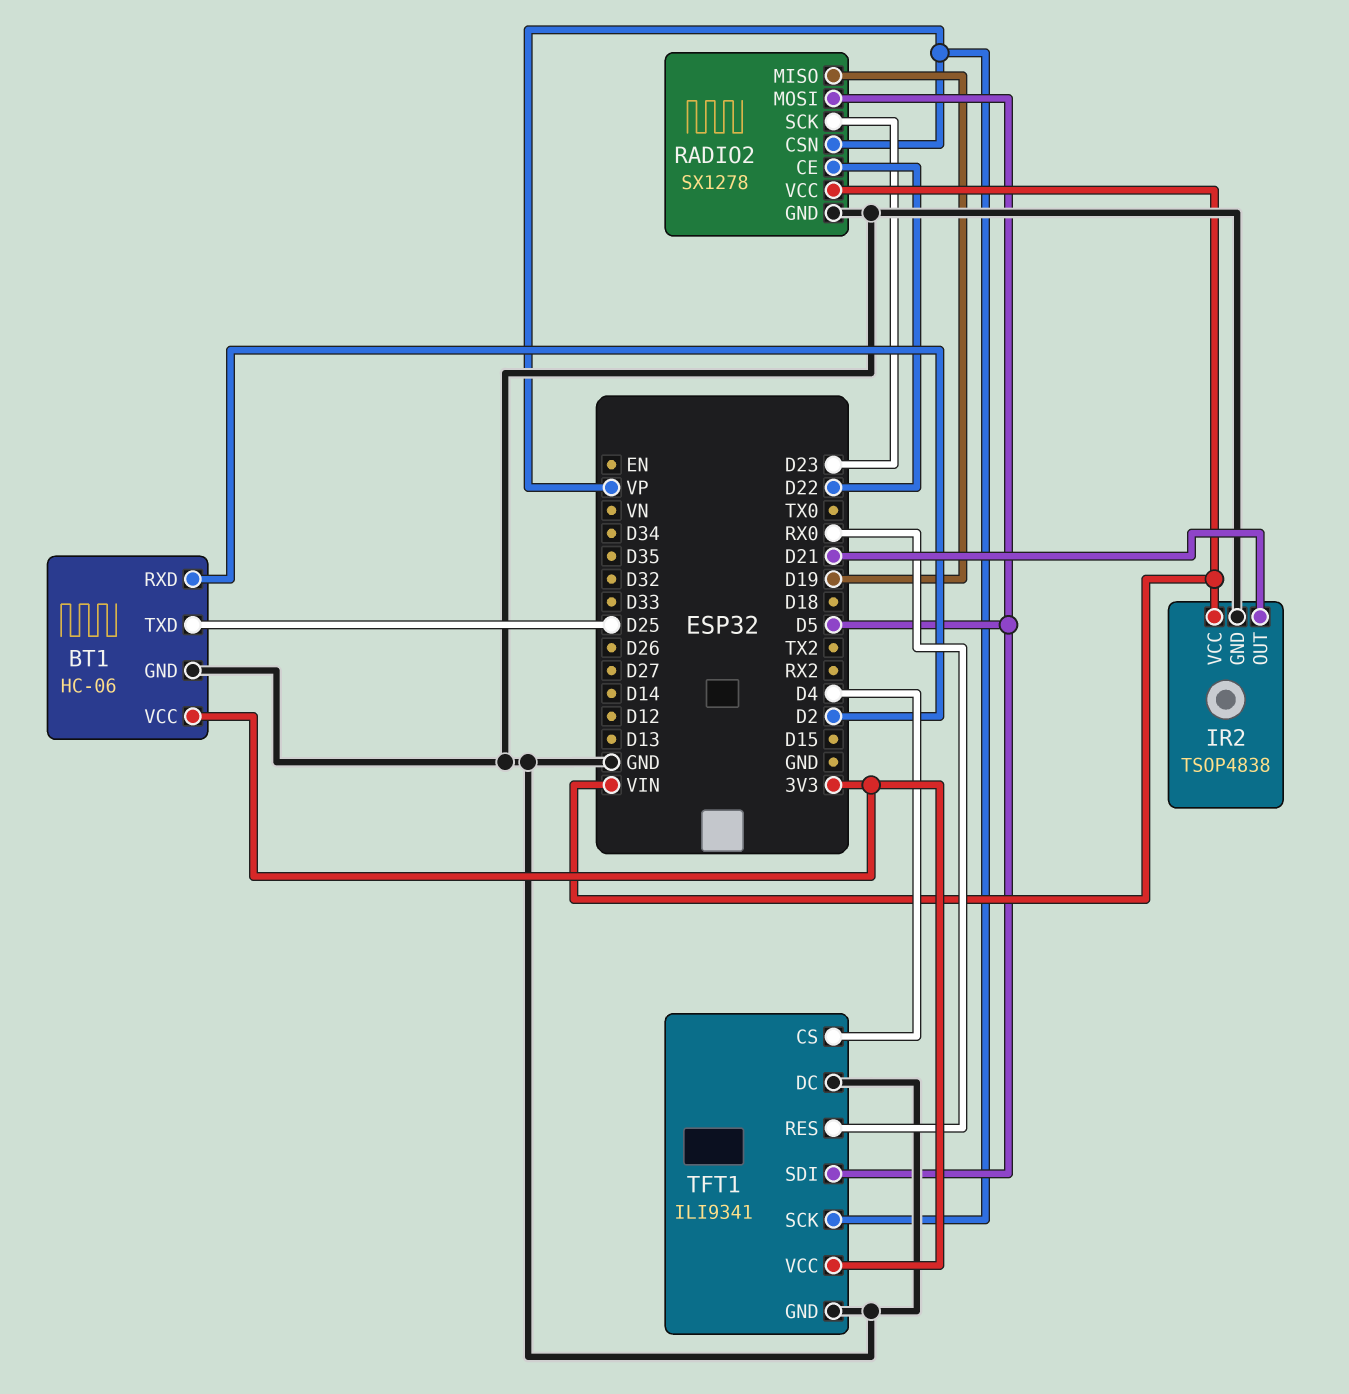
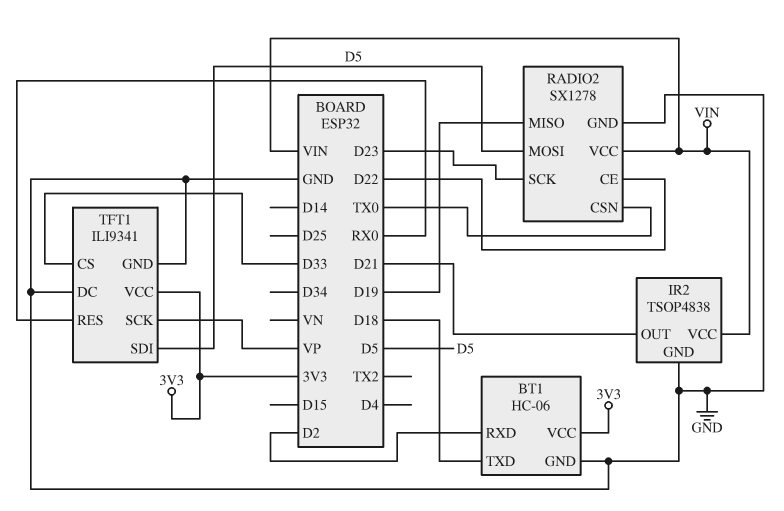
BT1 pin TXD: D25 -> D18
RADIO2 pin CSN: VP -> TX0
TFT1 pin CS: D4 -> D33

